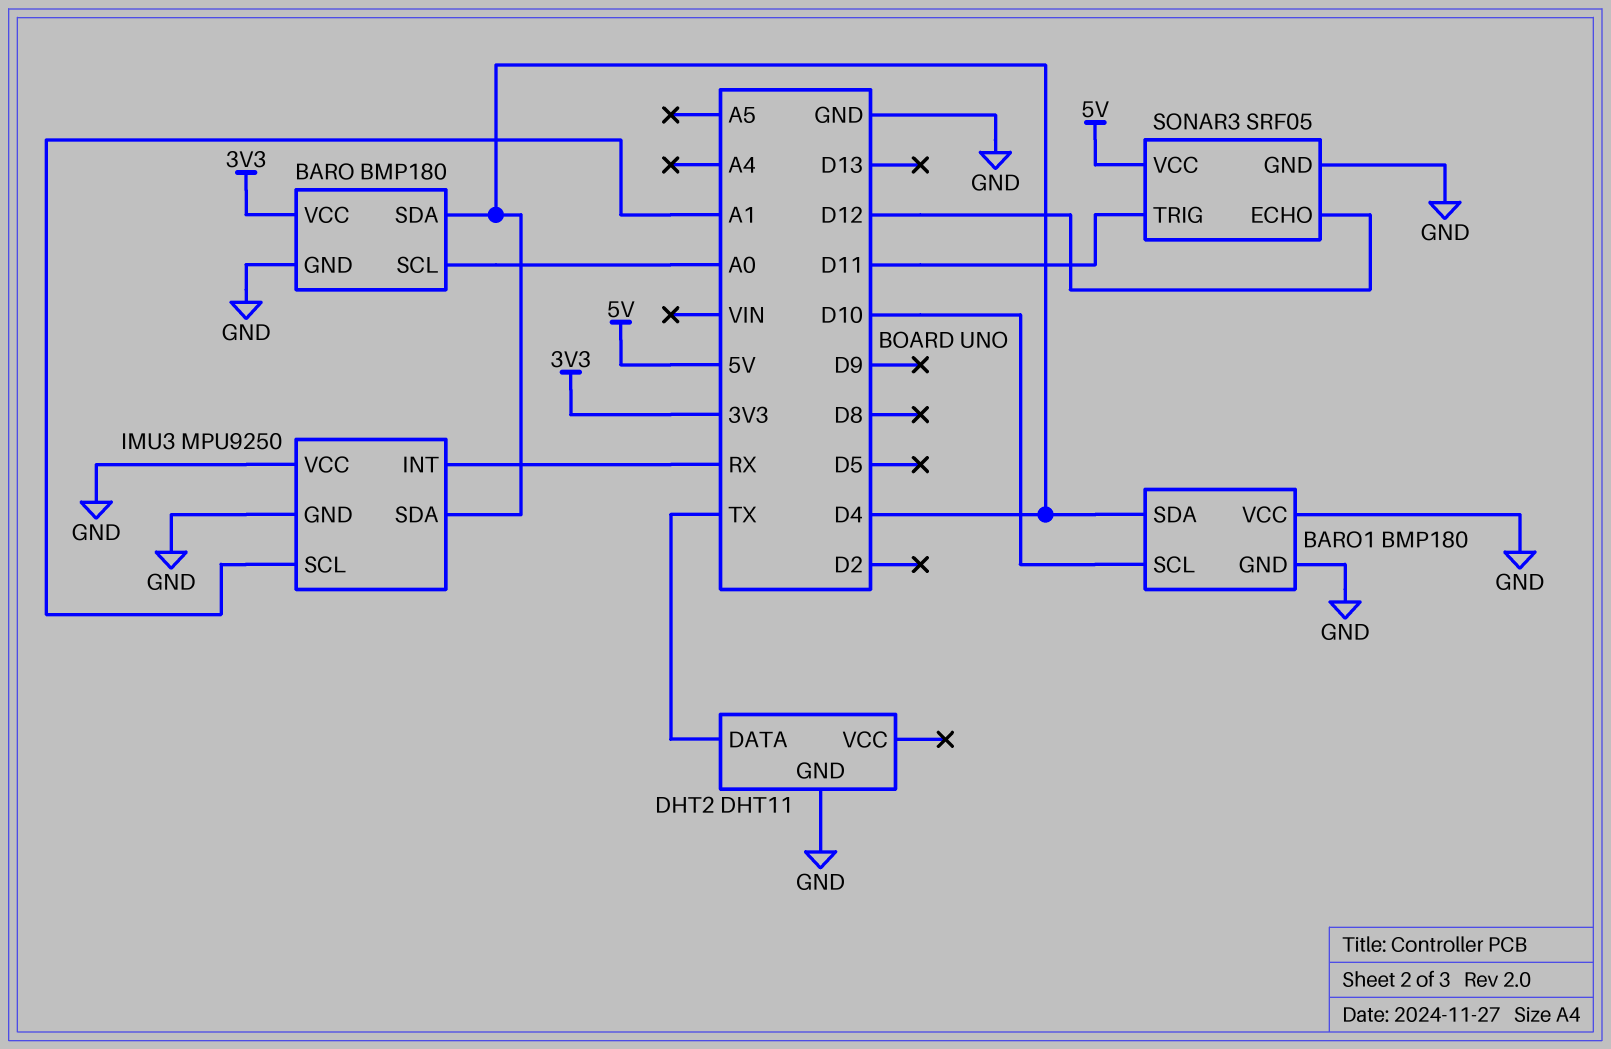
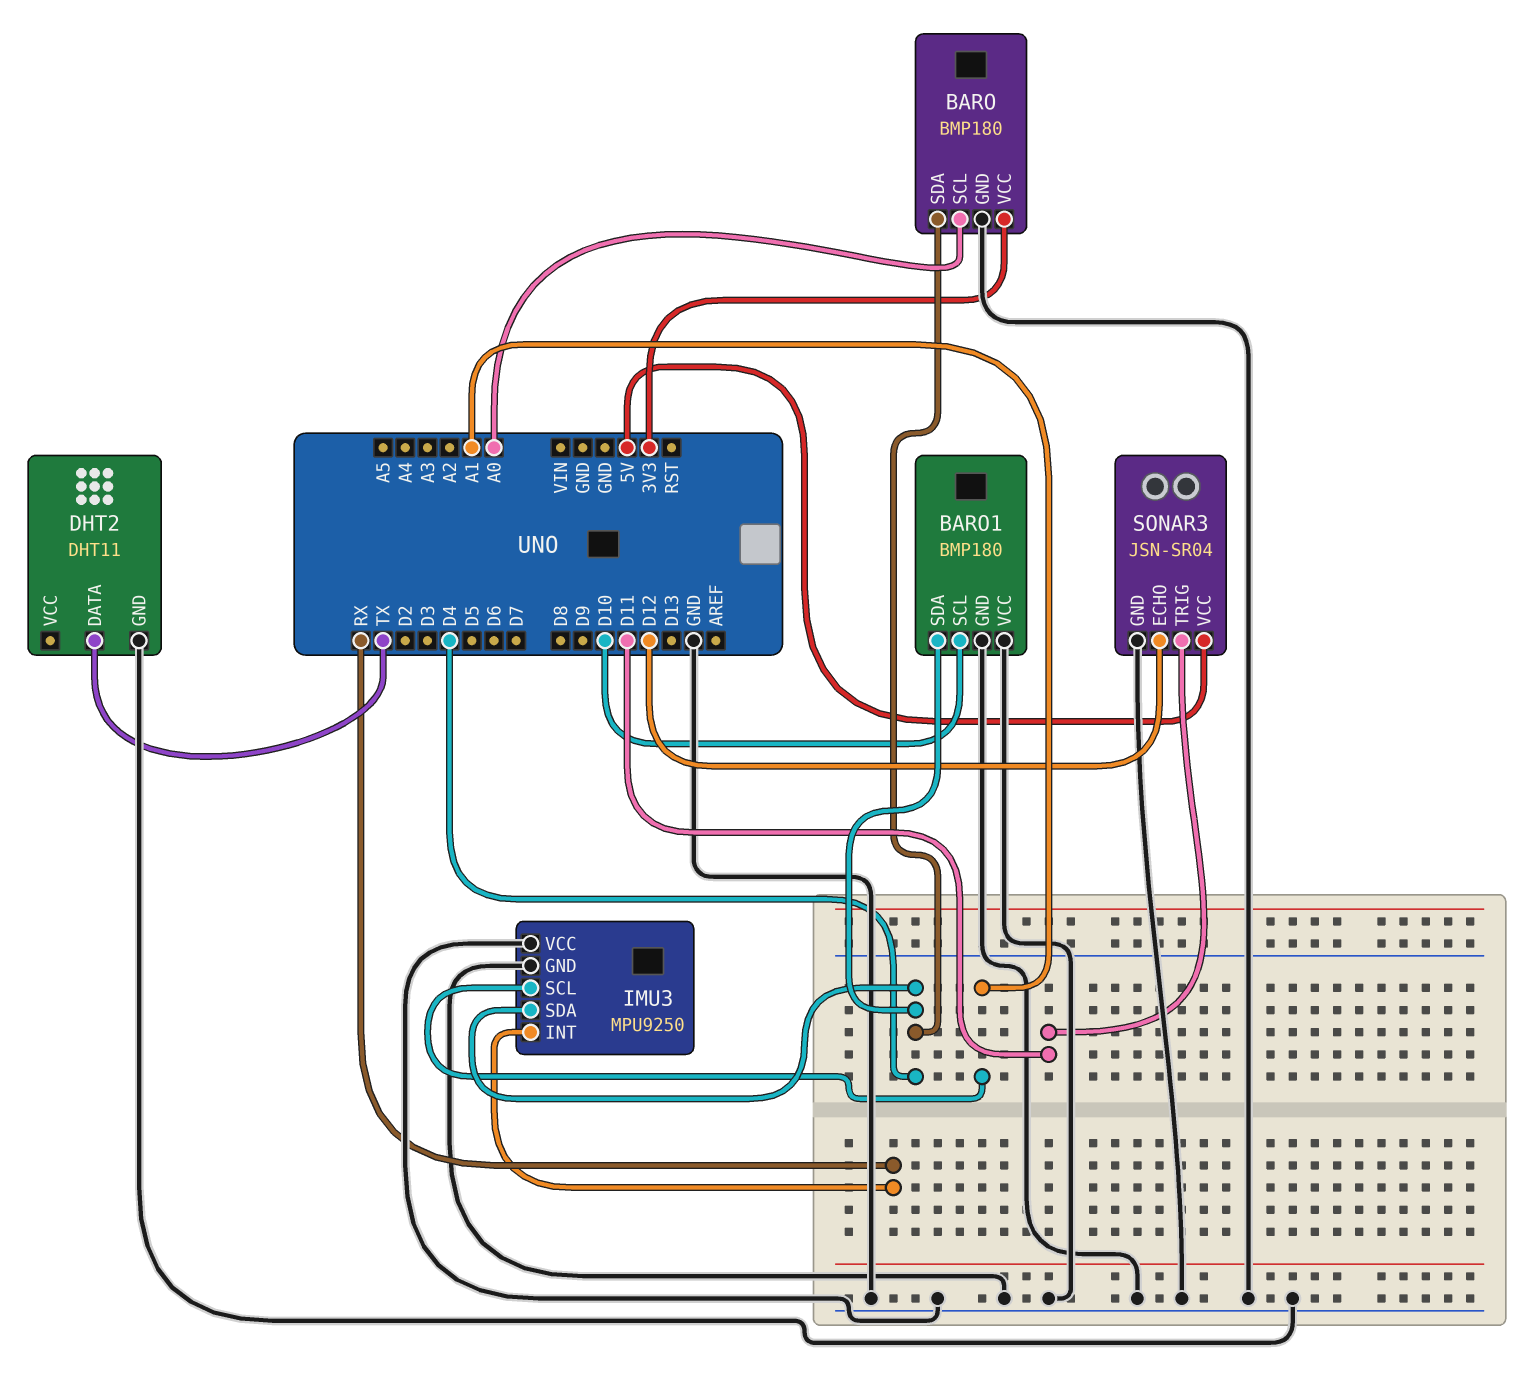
SONAR3: SRF05 -> JSN-SR04

